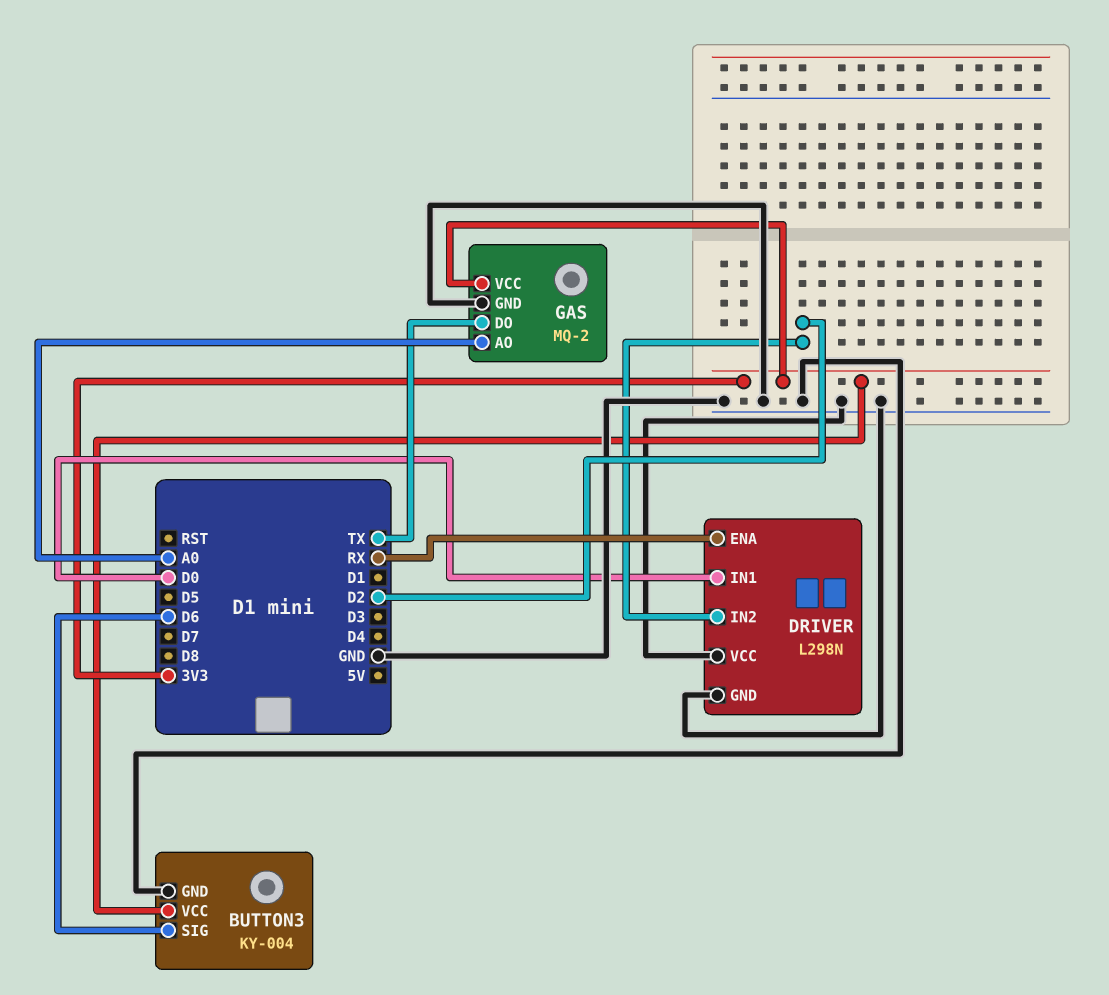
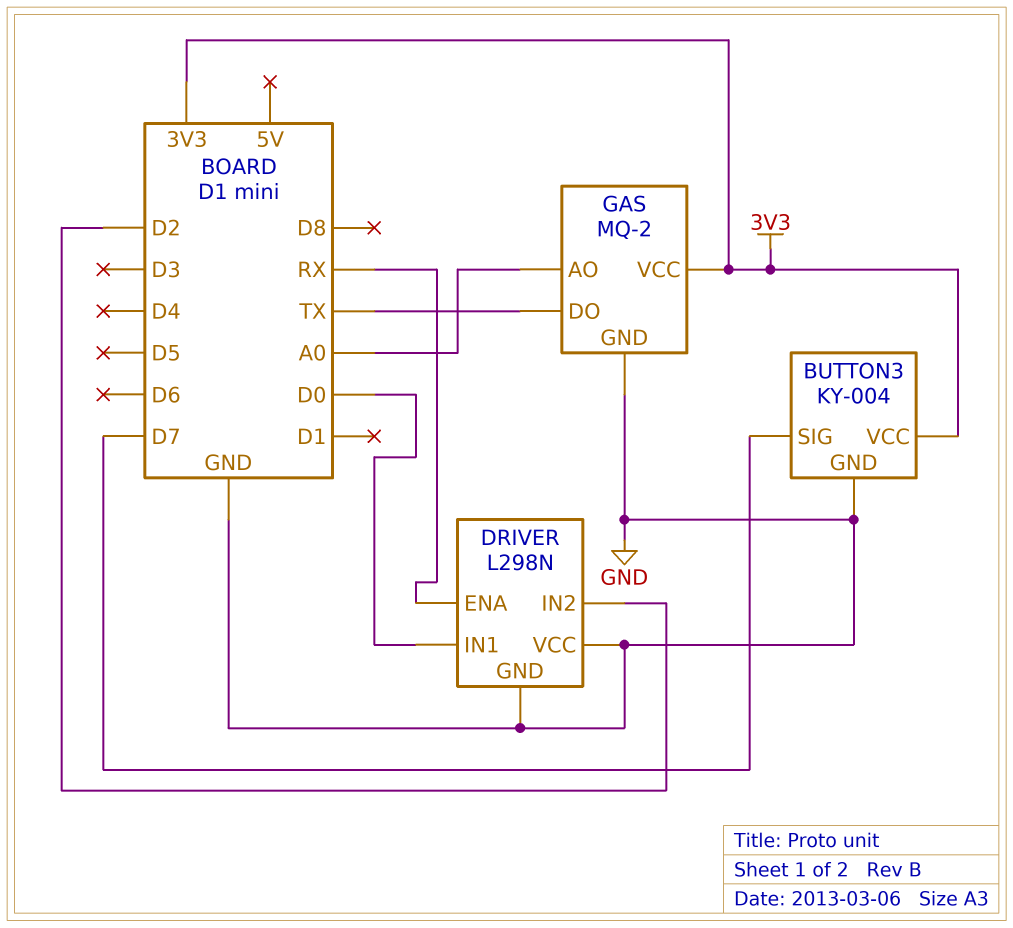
BUTTON3 pin SIG: D6 -> D7

